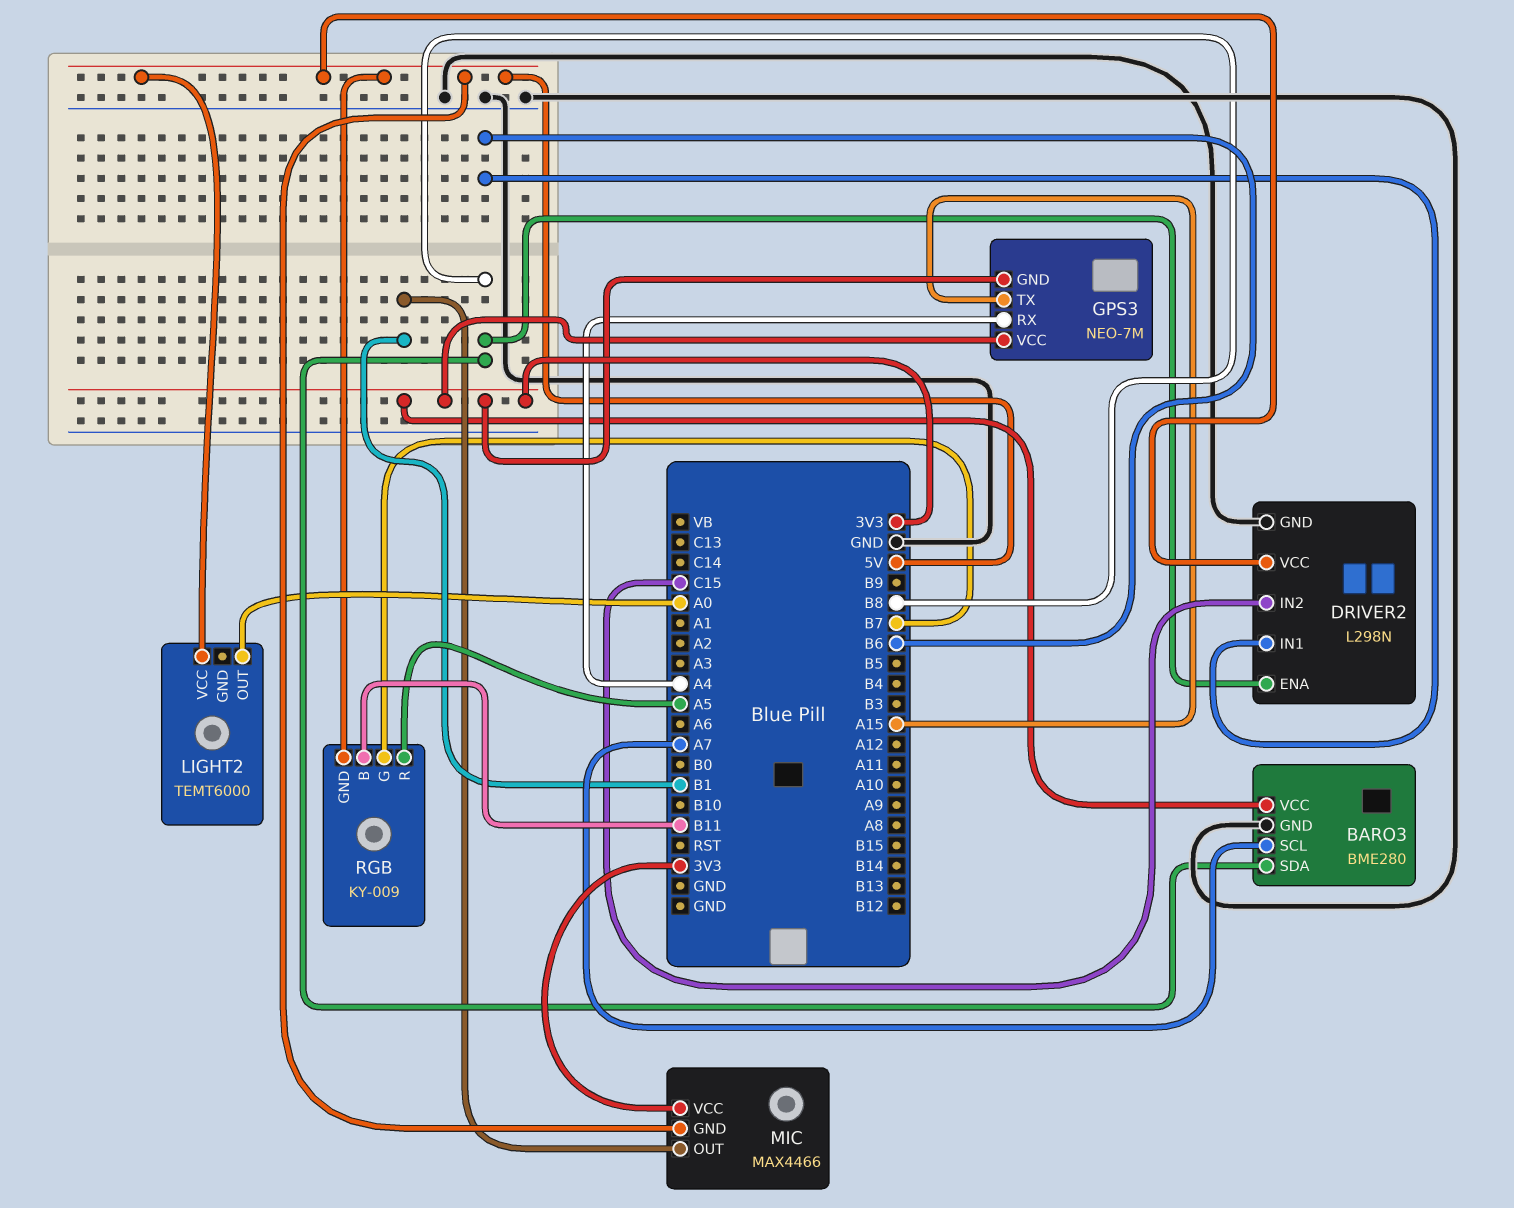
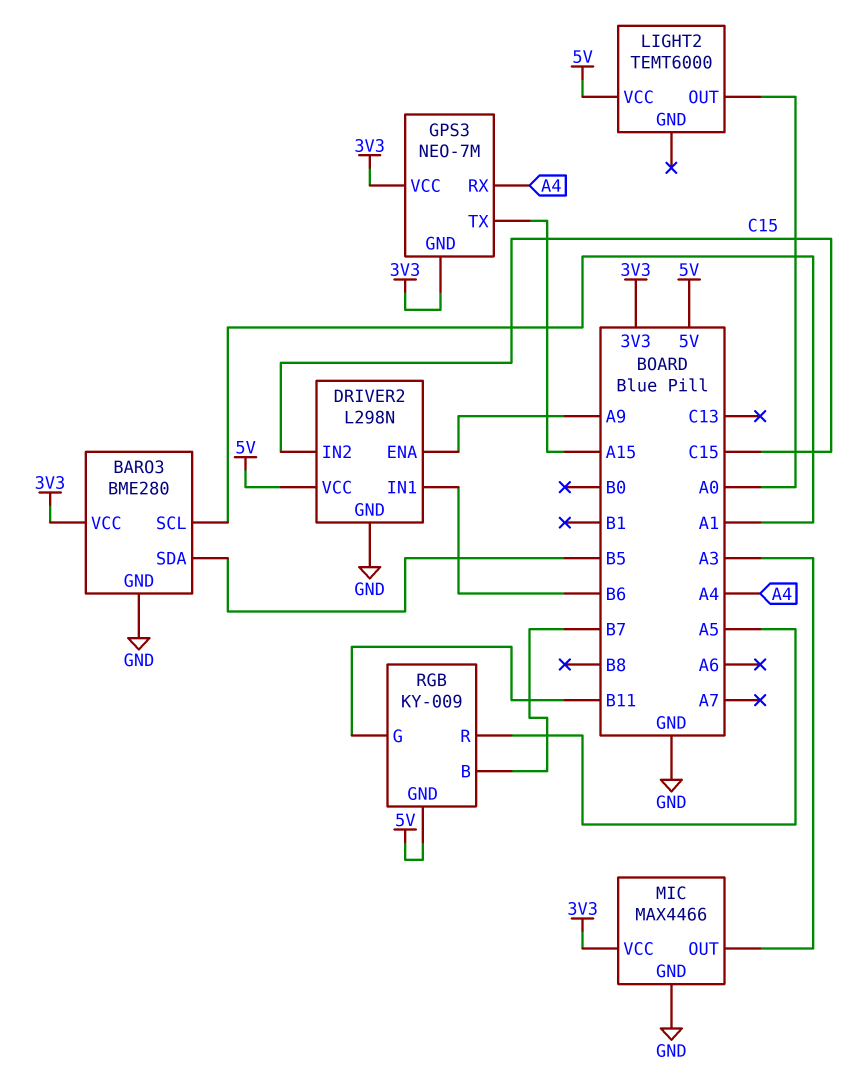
BARO3 pin SCL: A7 -> A1
BARO3 pin SDA: B8 -> B5
DRIVER2 pin ENA: B8 -> A9
MIC pin GND: 5V -> GND
MIC pin OUT: B1 -> A3
RGB pin B: B11 -> B7
RGB pin G: B7 -> B11

